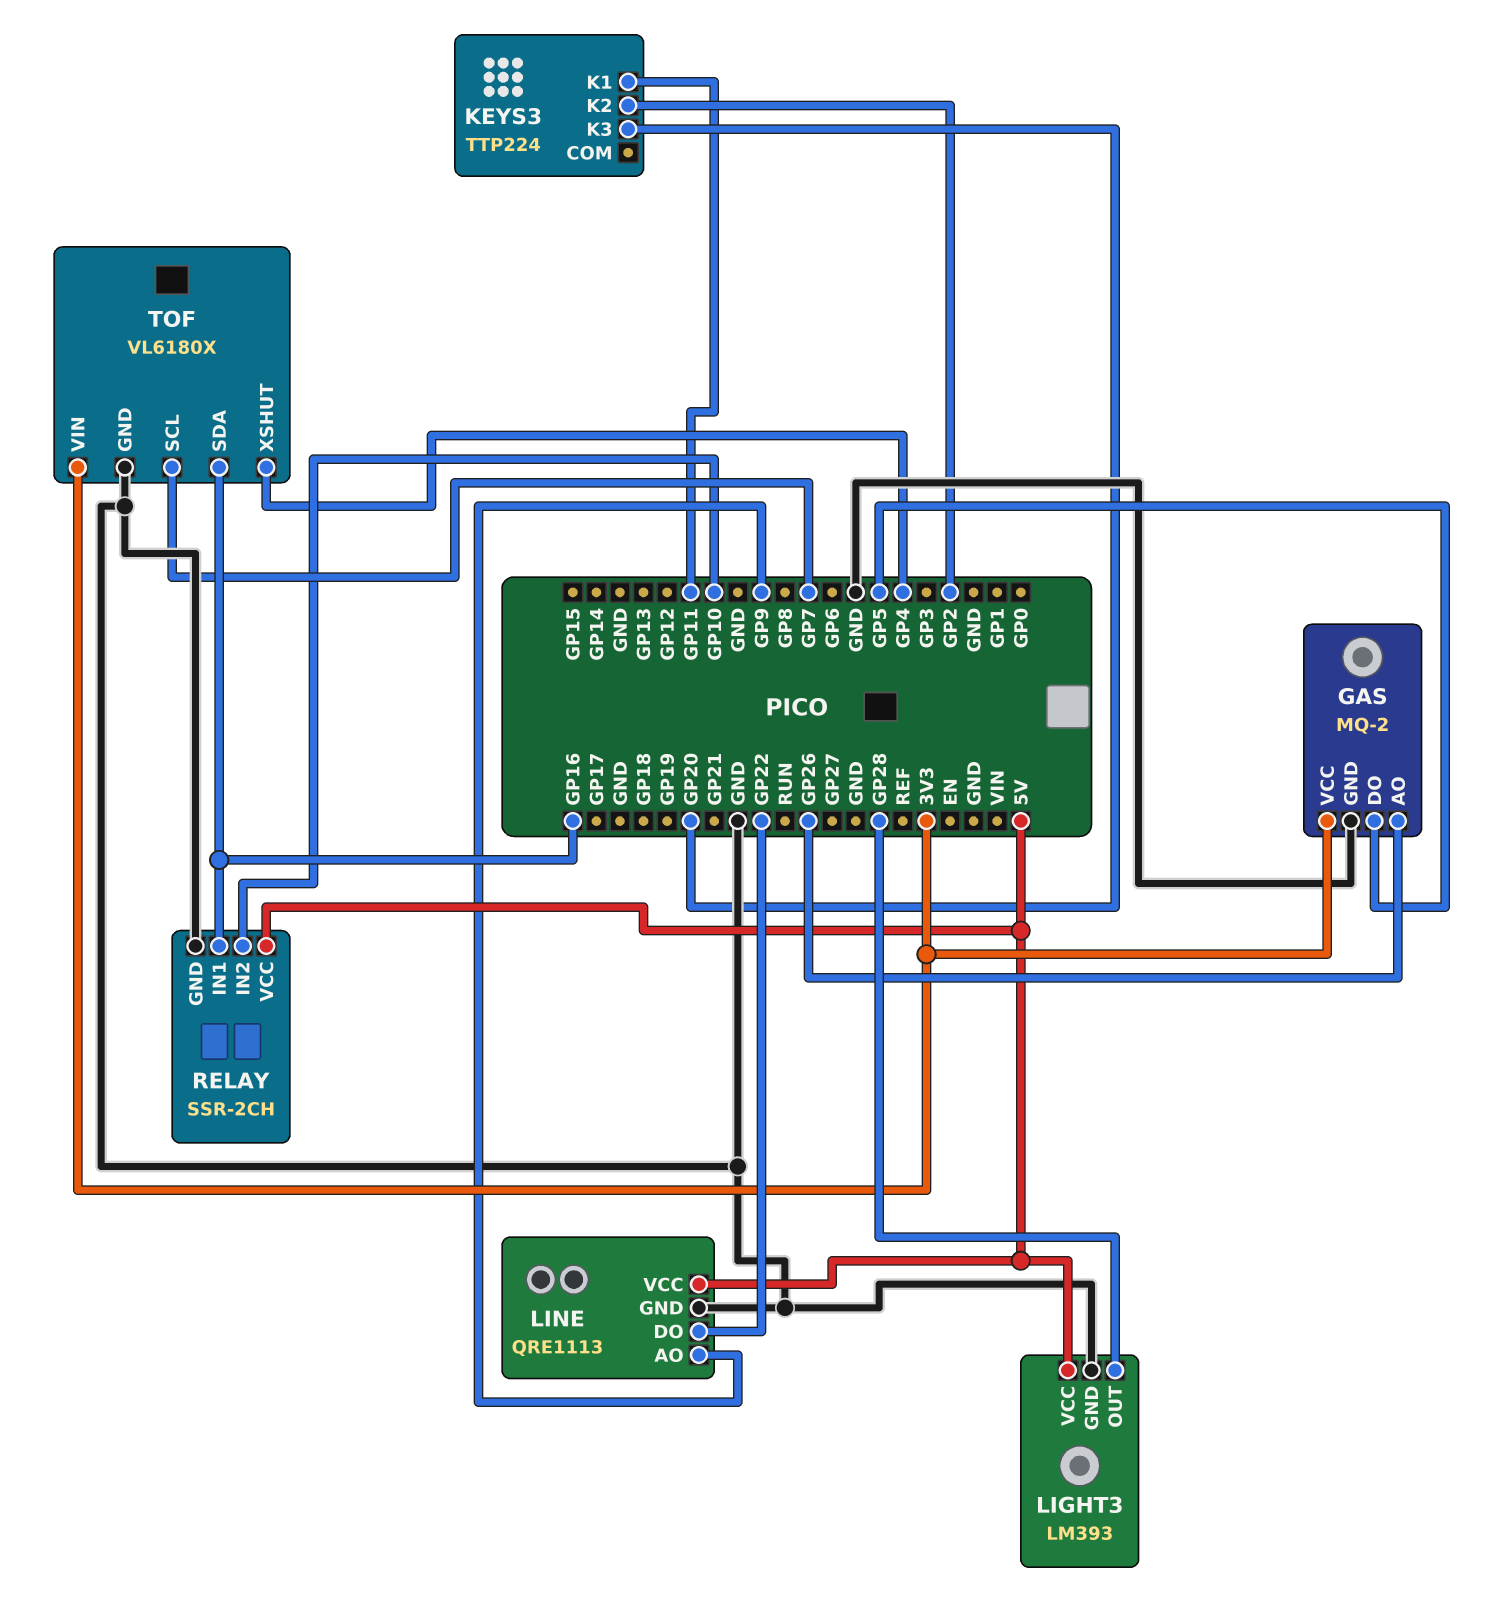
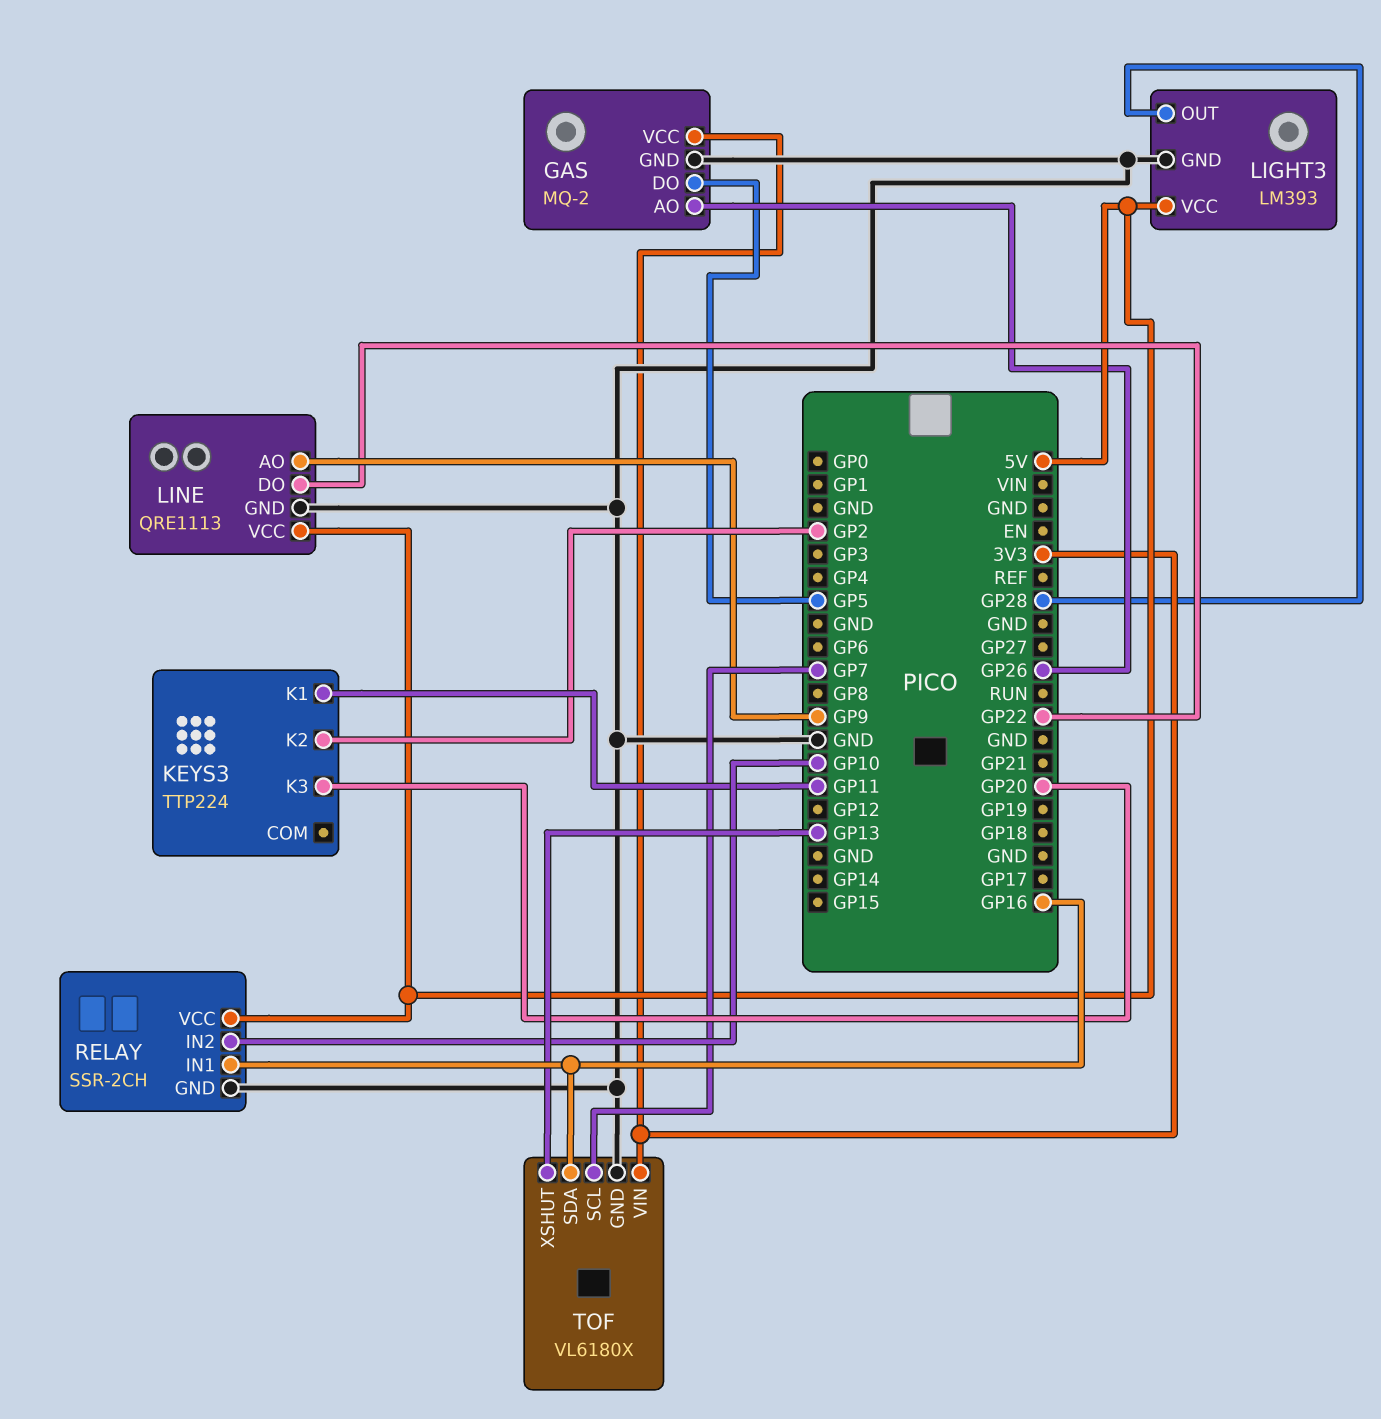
TOF pin XSHUT: GP4 -> GP13

